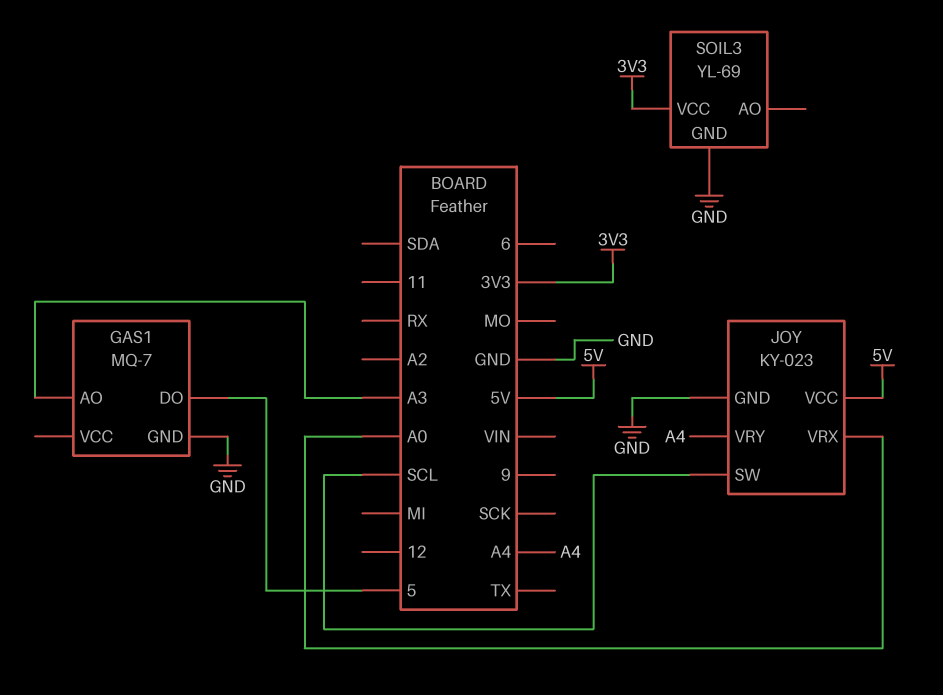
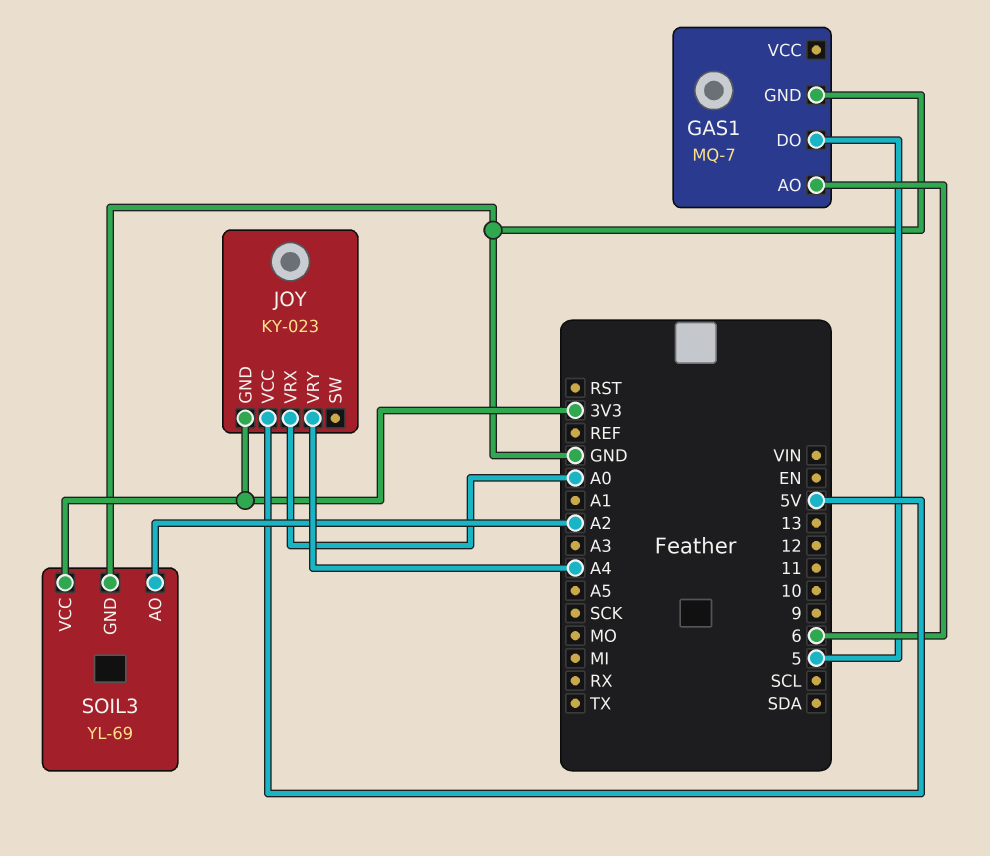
GAS1 pin AO: A3 -> 6
JOY pin GND: GND -> 3V3
JOY pin SW: SCL -> none
SOIL3 pin AO: none -> A2

